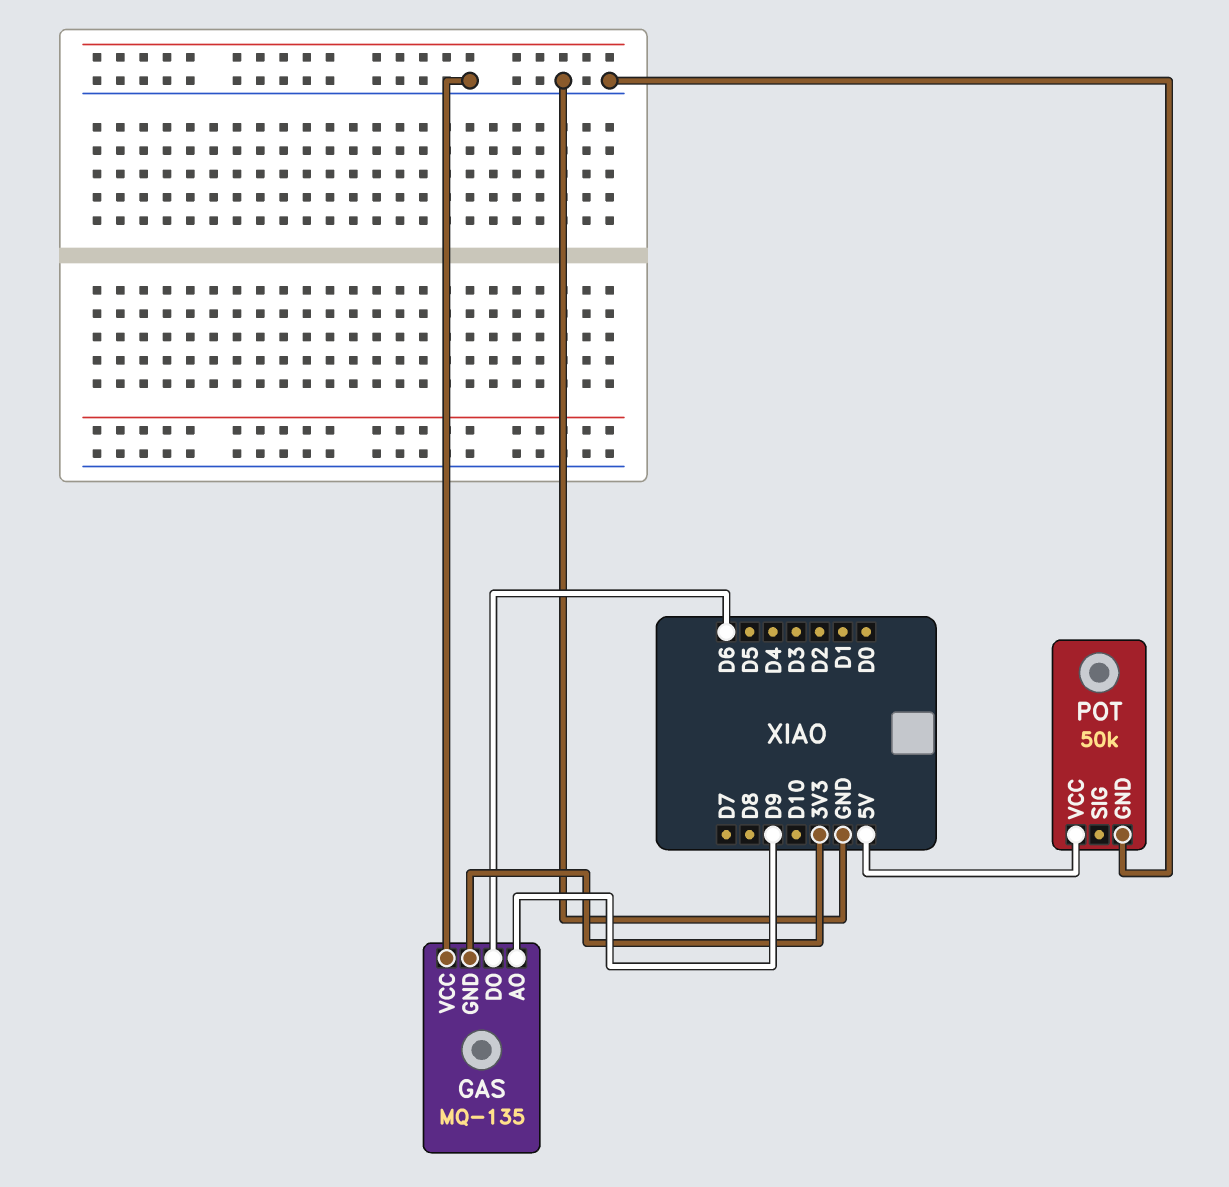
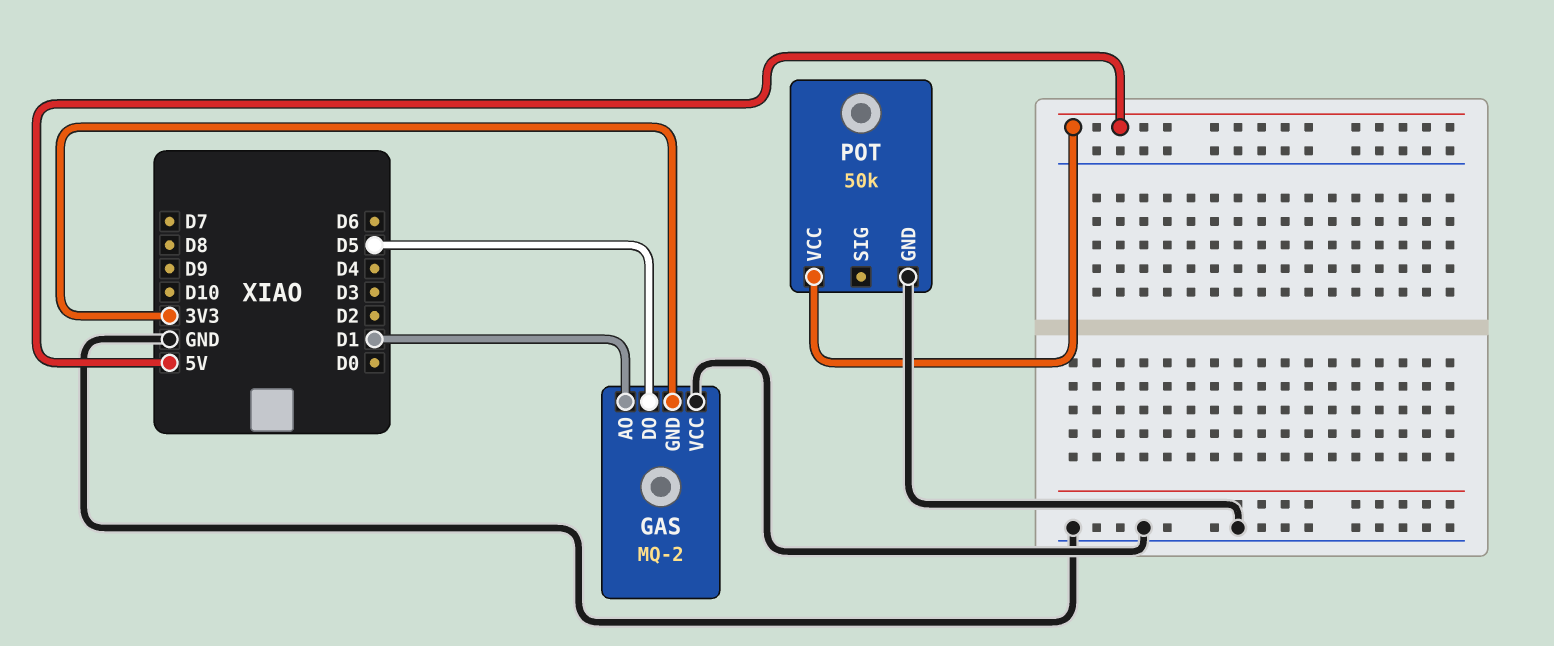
GAS: MQ-135 -> MQ-2
GAS pin AO: D9 -> D1
GAS pin DO: D6 -> D5

